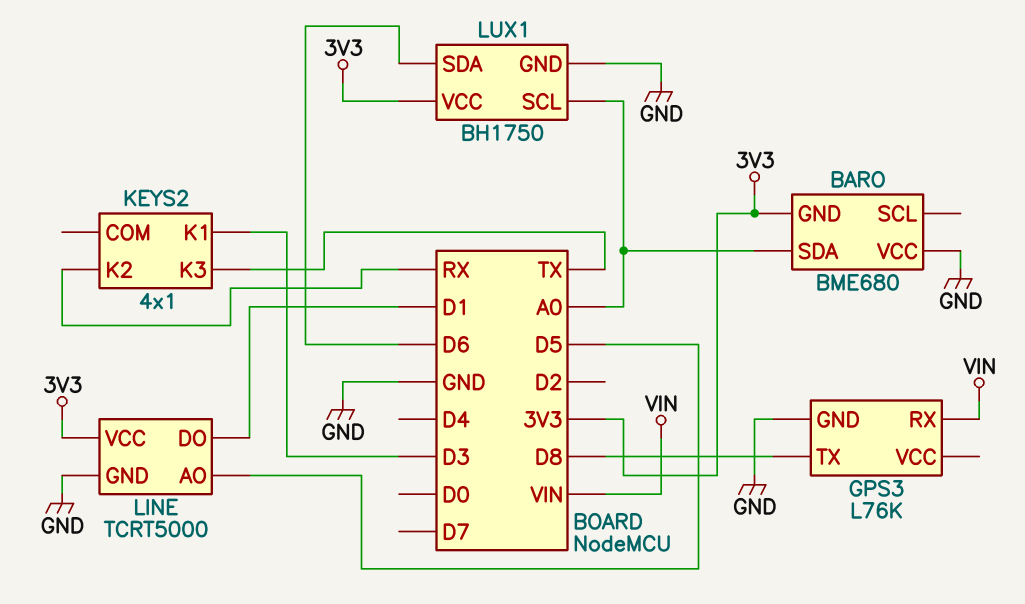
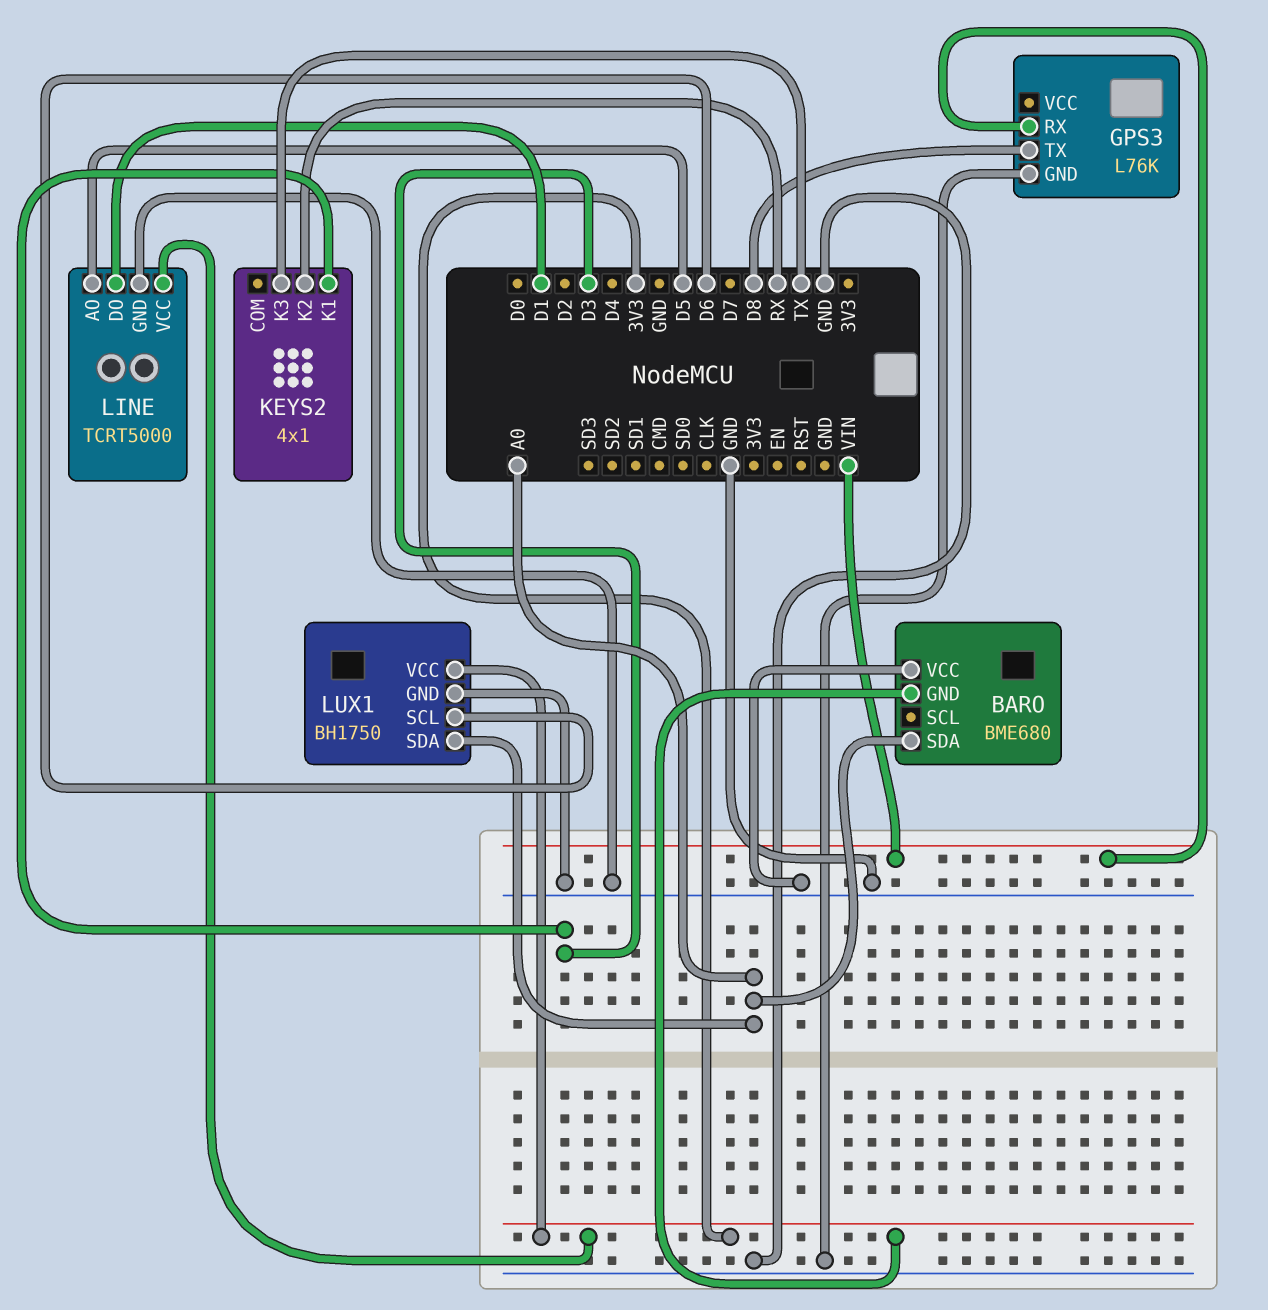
LUX1 pin SCL: A0 -> D6
LUX1 pin SDA: D6 -> A0

